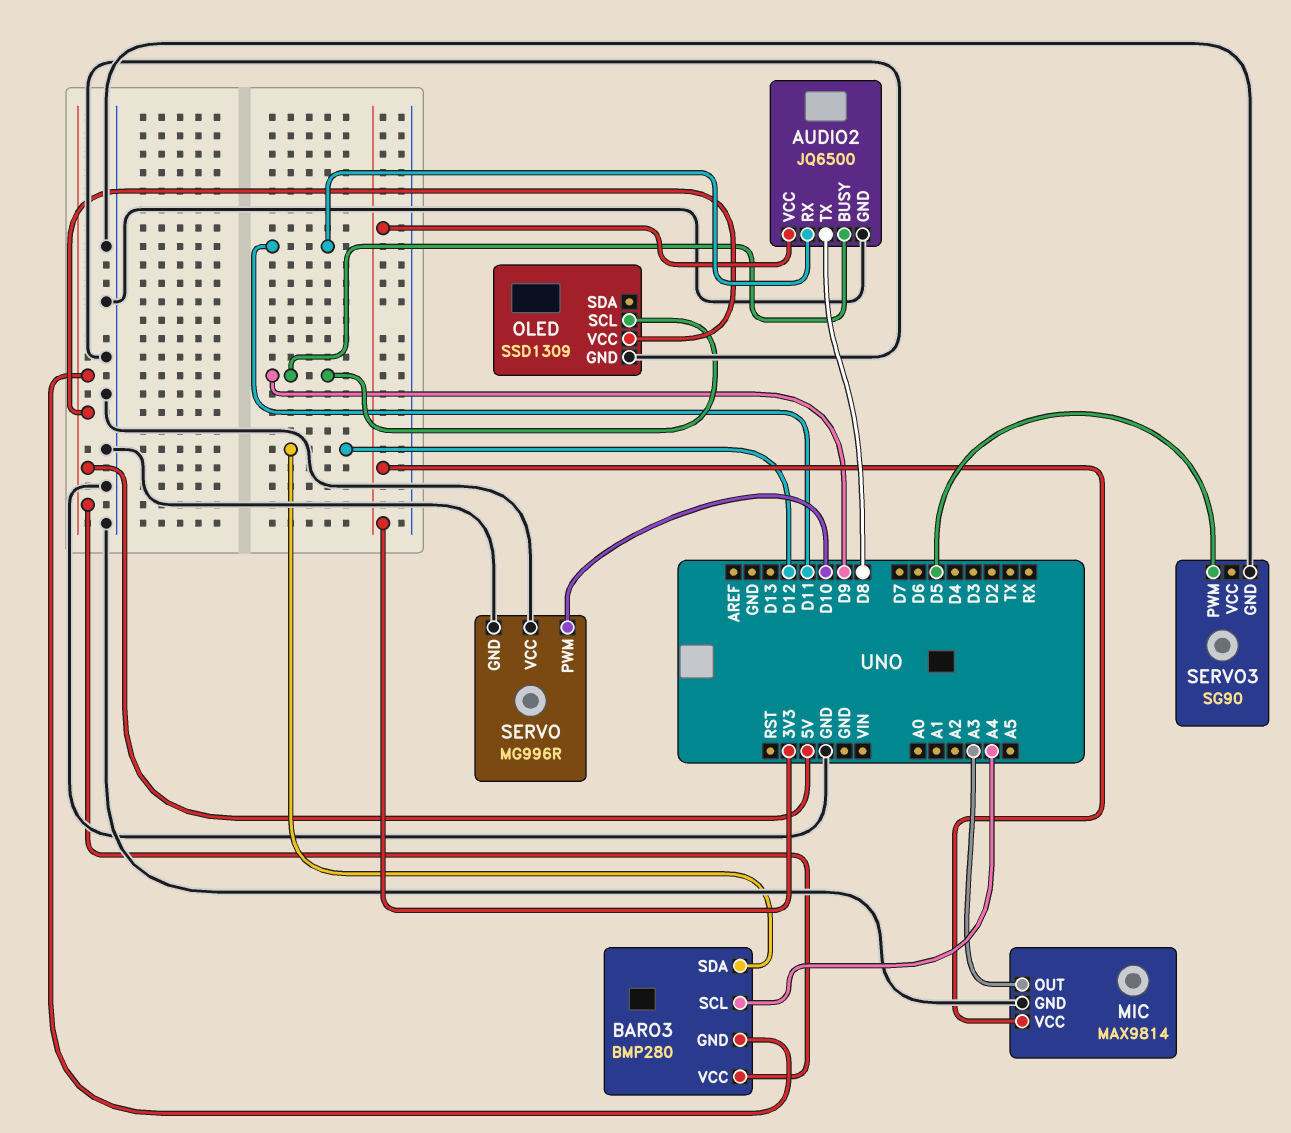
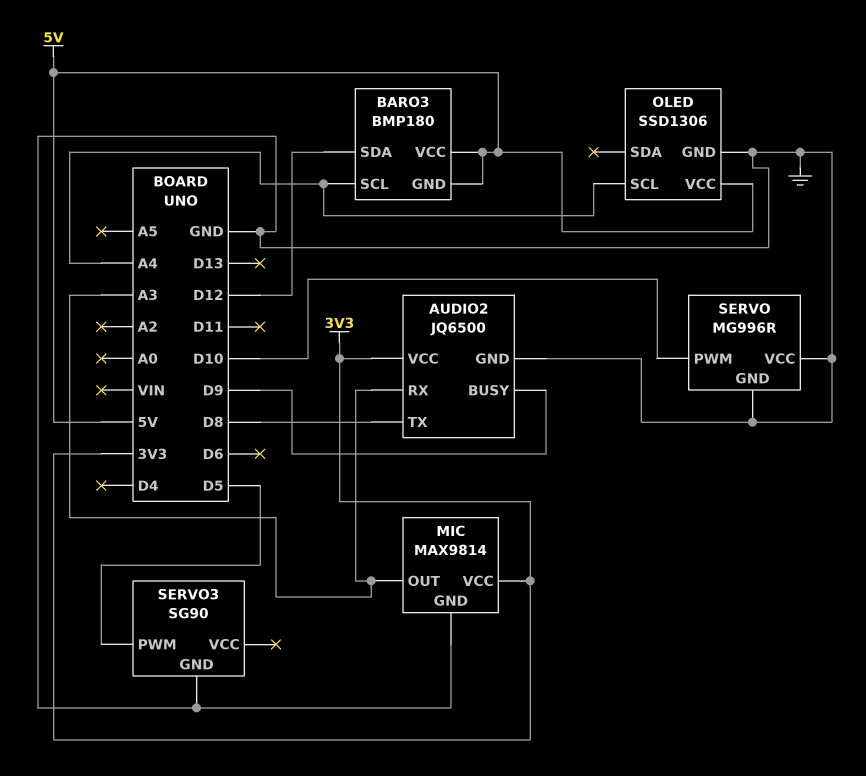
AUDIO2 pin RX: D11 -> A3
BARO3: BMP280 -> BMP180
OLED: SSD1309 -> SSD1306
OLED pin SCL: D9 -> A4

